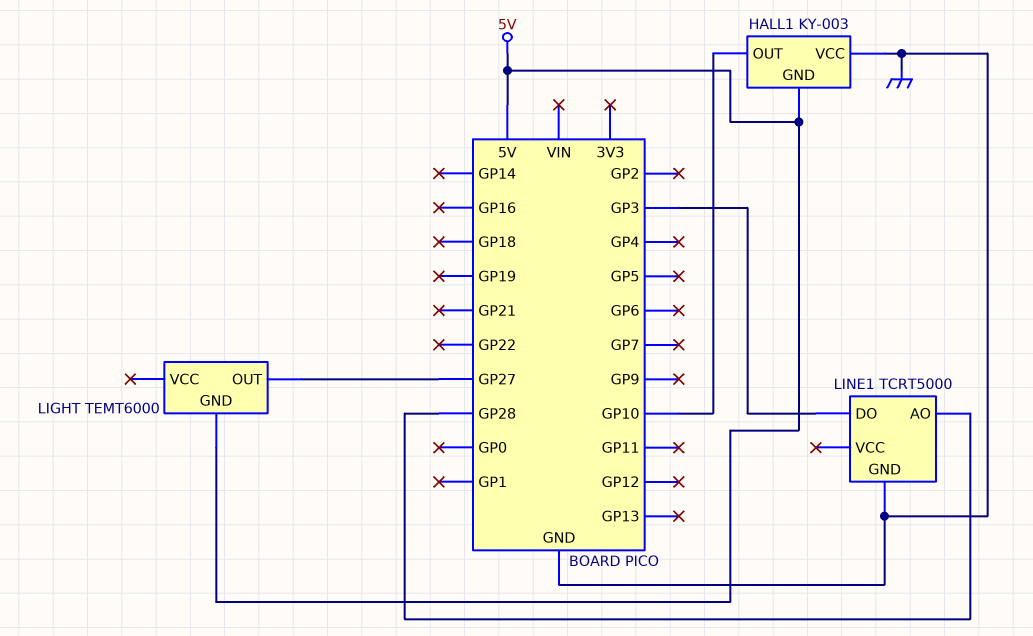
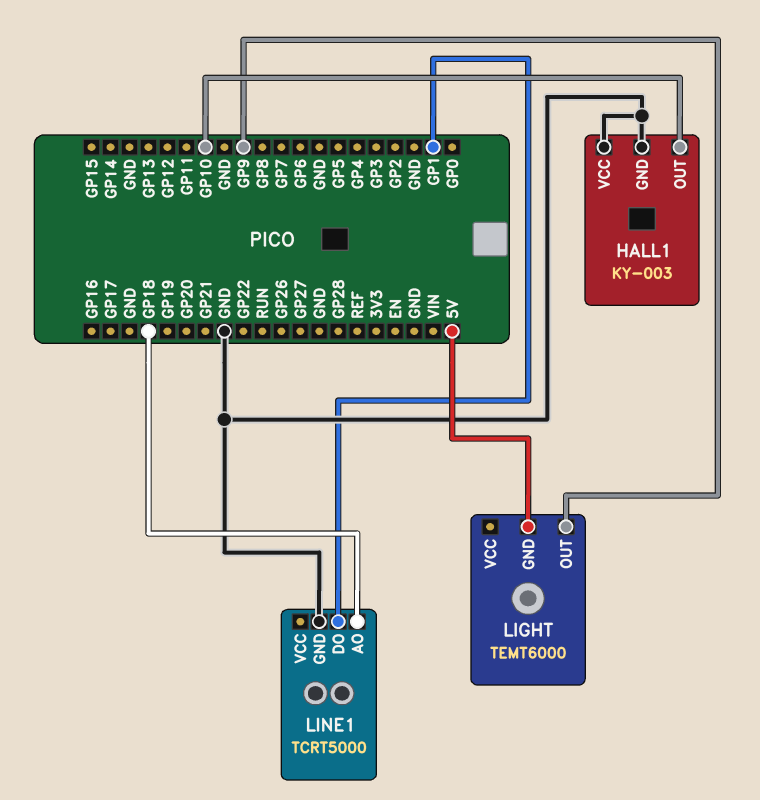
HALL1 pin GND: 5V -> GND
LIGHT pin OUT: GP27 -> GP9
LINE1 pin AO: GP28 -> GP18
LINE1 pin DO: GP3 -> GP1

